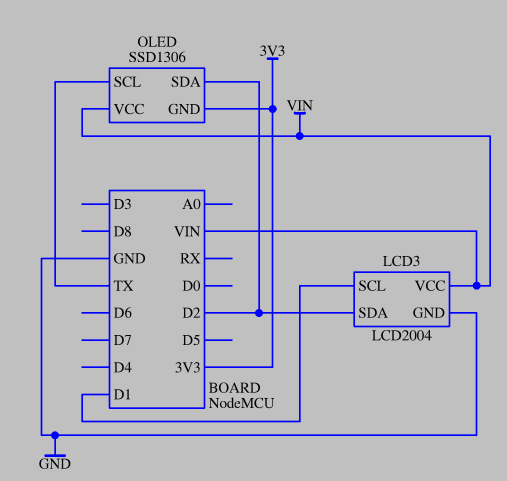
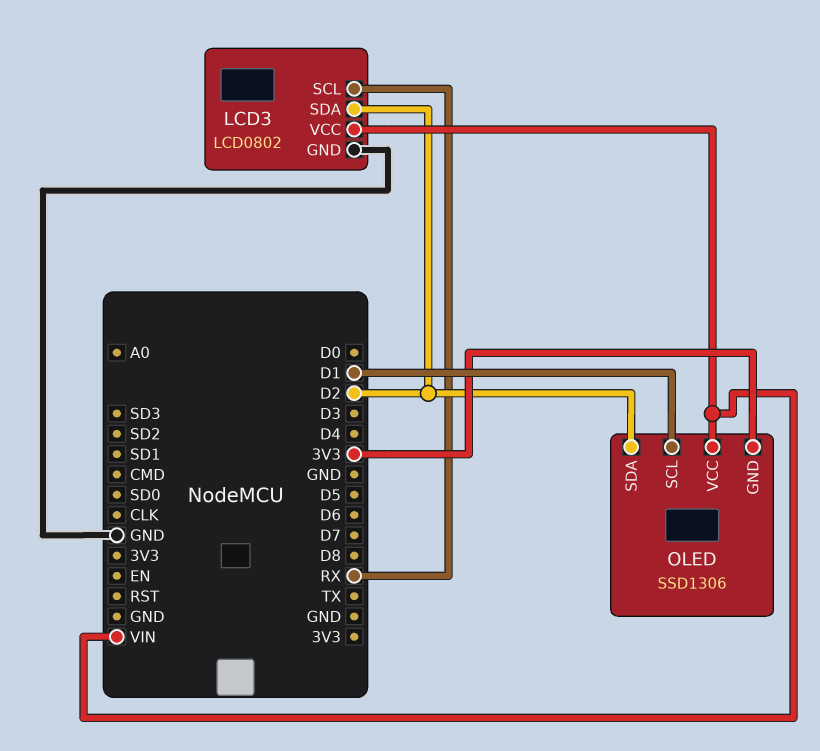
LCD3: LCD2004 -> LCD0802
LCD3 pin SCL: D1 -> RX
OLED pin SCL: TX -> D1

